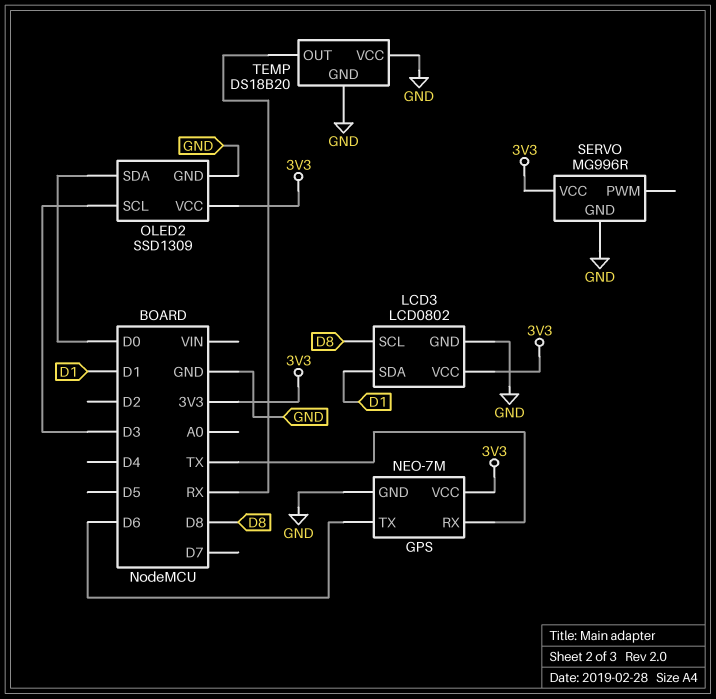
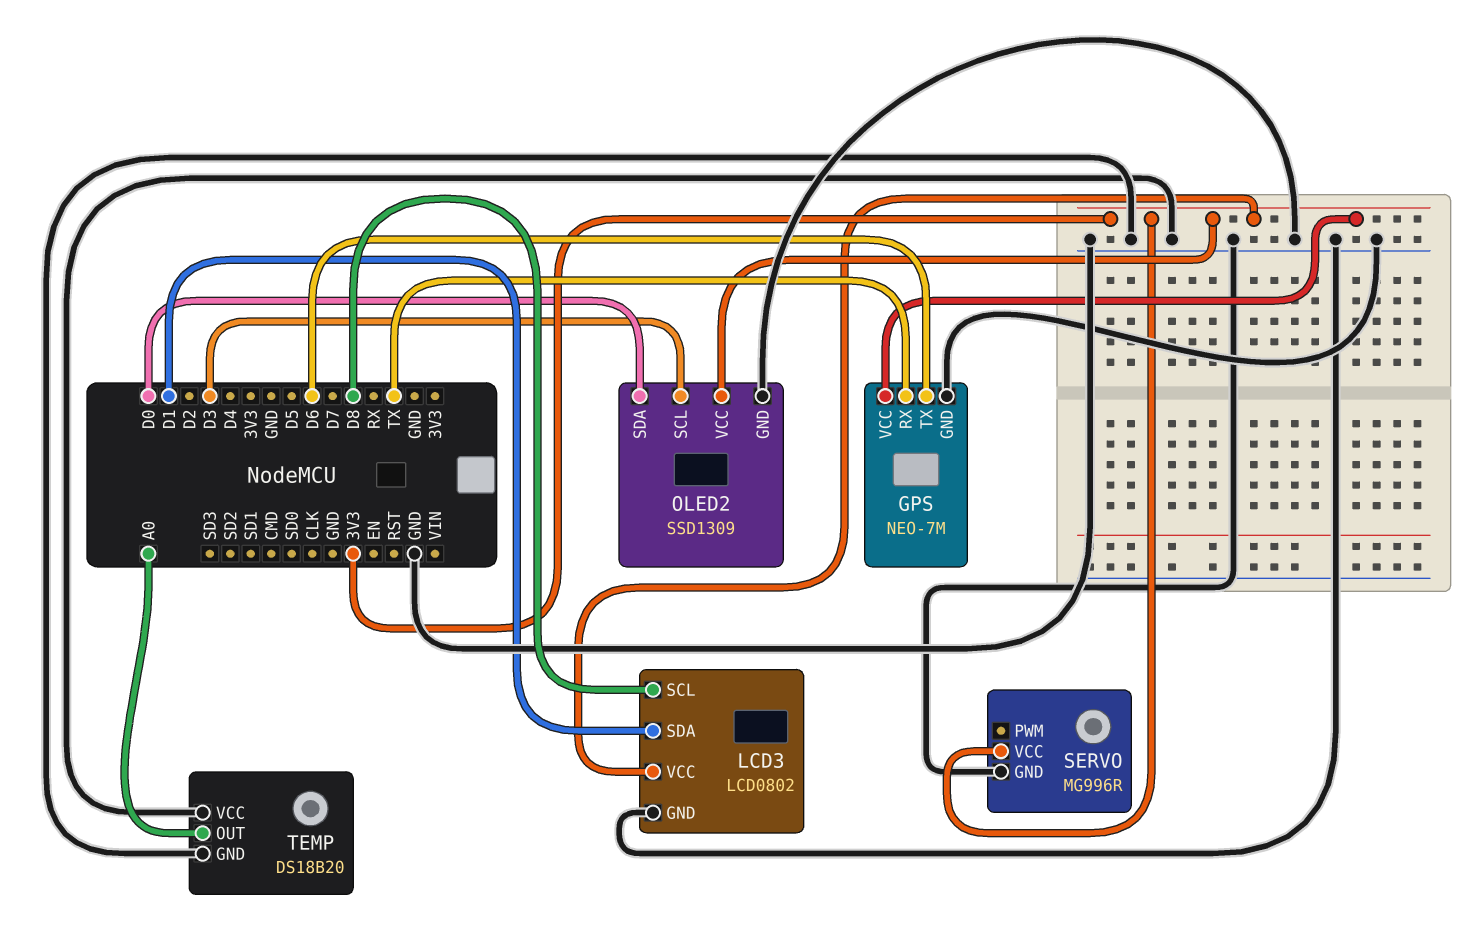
TEMP pin OUT: RX -> A0

